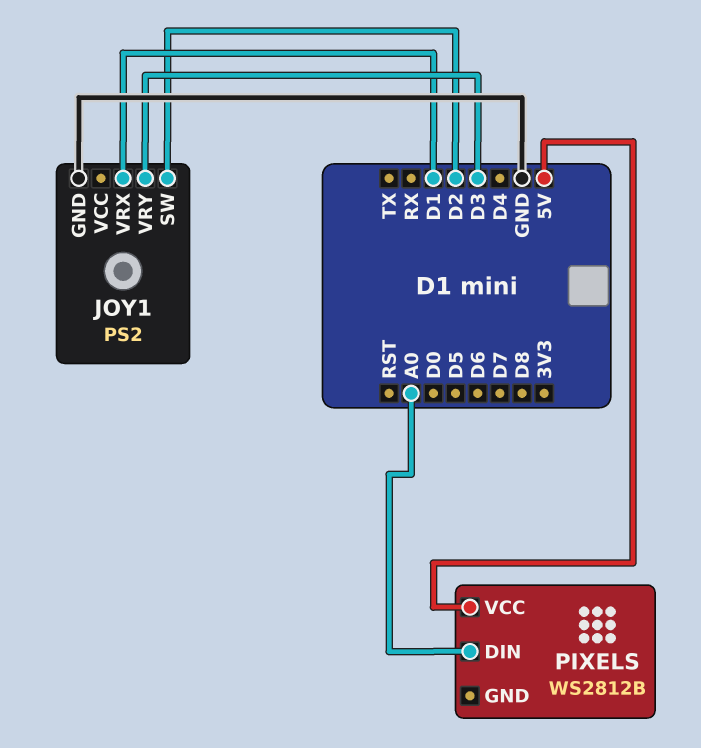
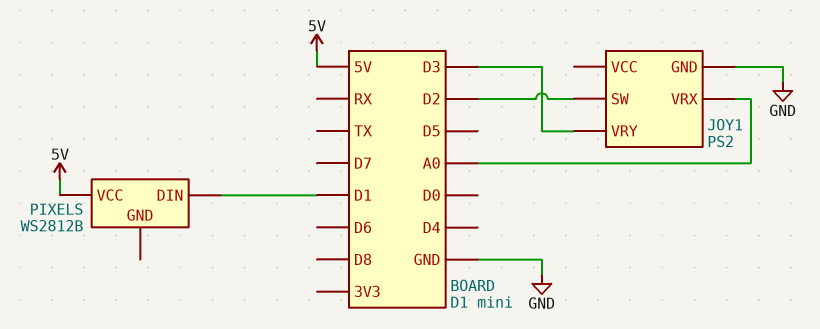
JOY1 pin VRX: D1 -> A0
PIXELS pin DIN: A0 -> D1

